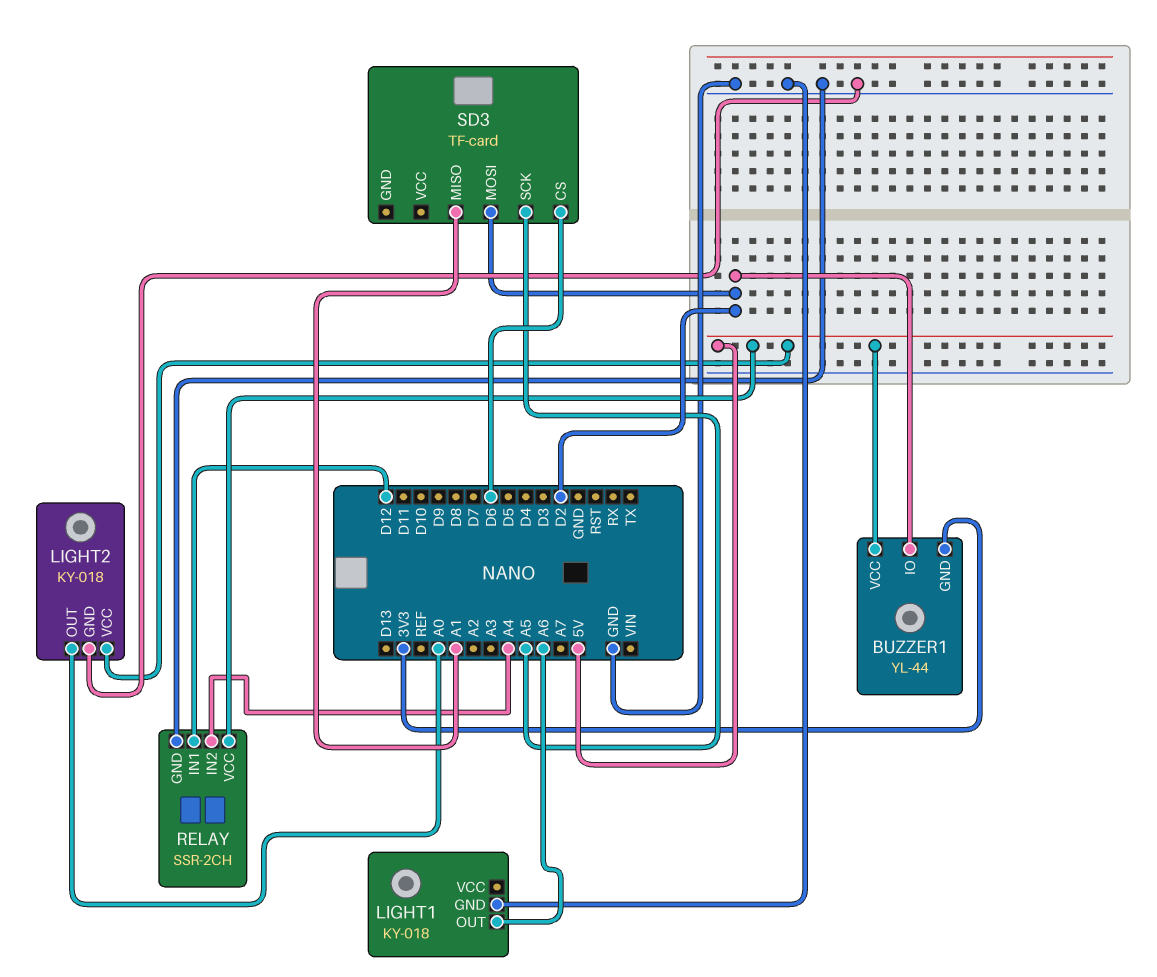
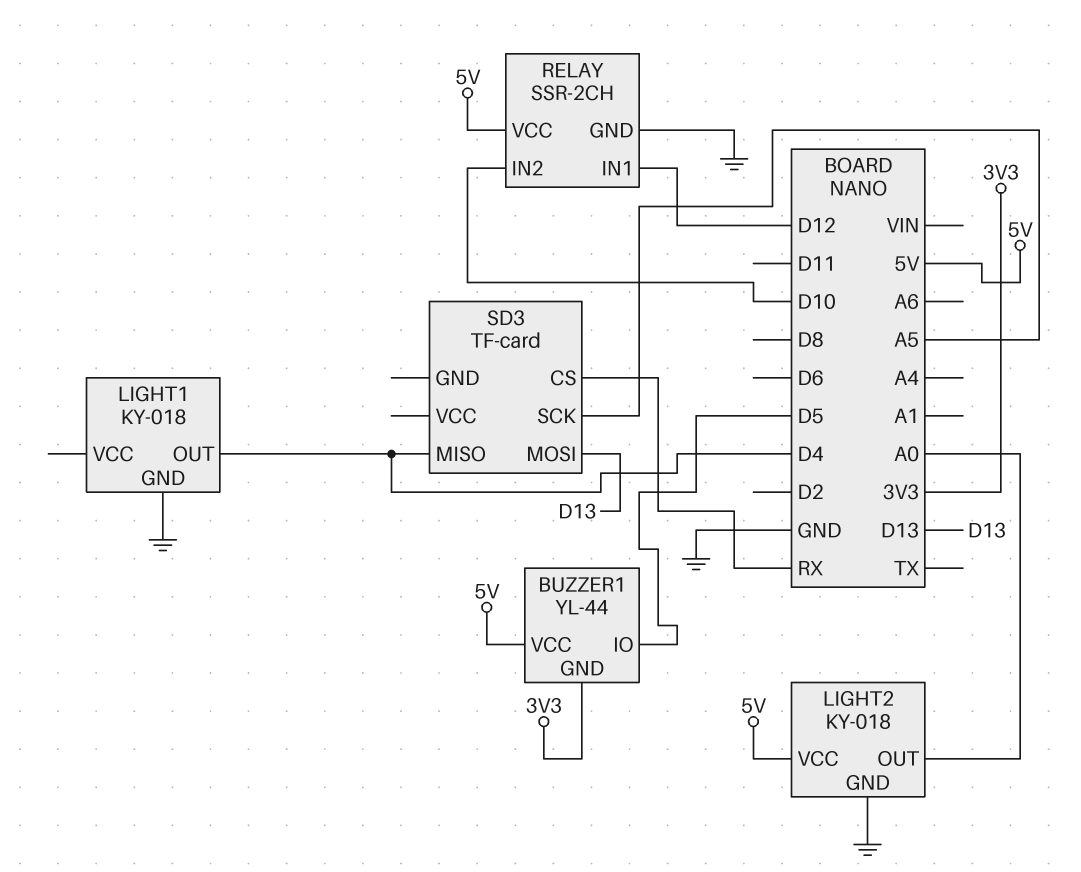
BUZZER1 pin IO: D2 -> D5
LIGHT1 pin OUT: A6 -> D4
RELAY pin IN2: A4 -> D10
SD3 pin CS: D6 -> RX
SD3 pin MISO: A1 -> D4
SD3 pin MOSI: D2 -> D13

